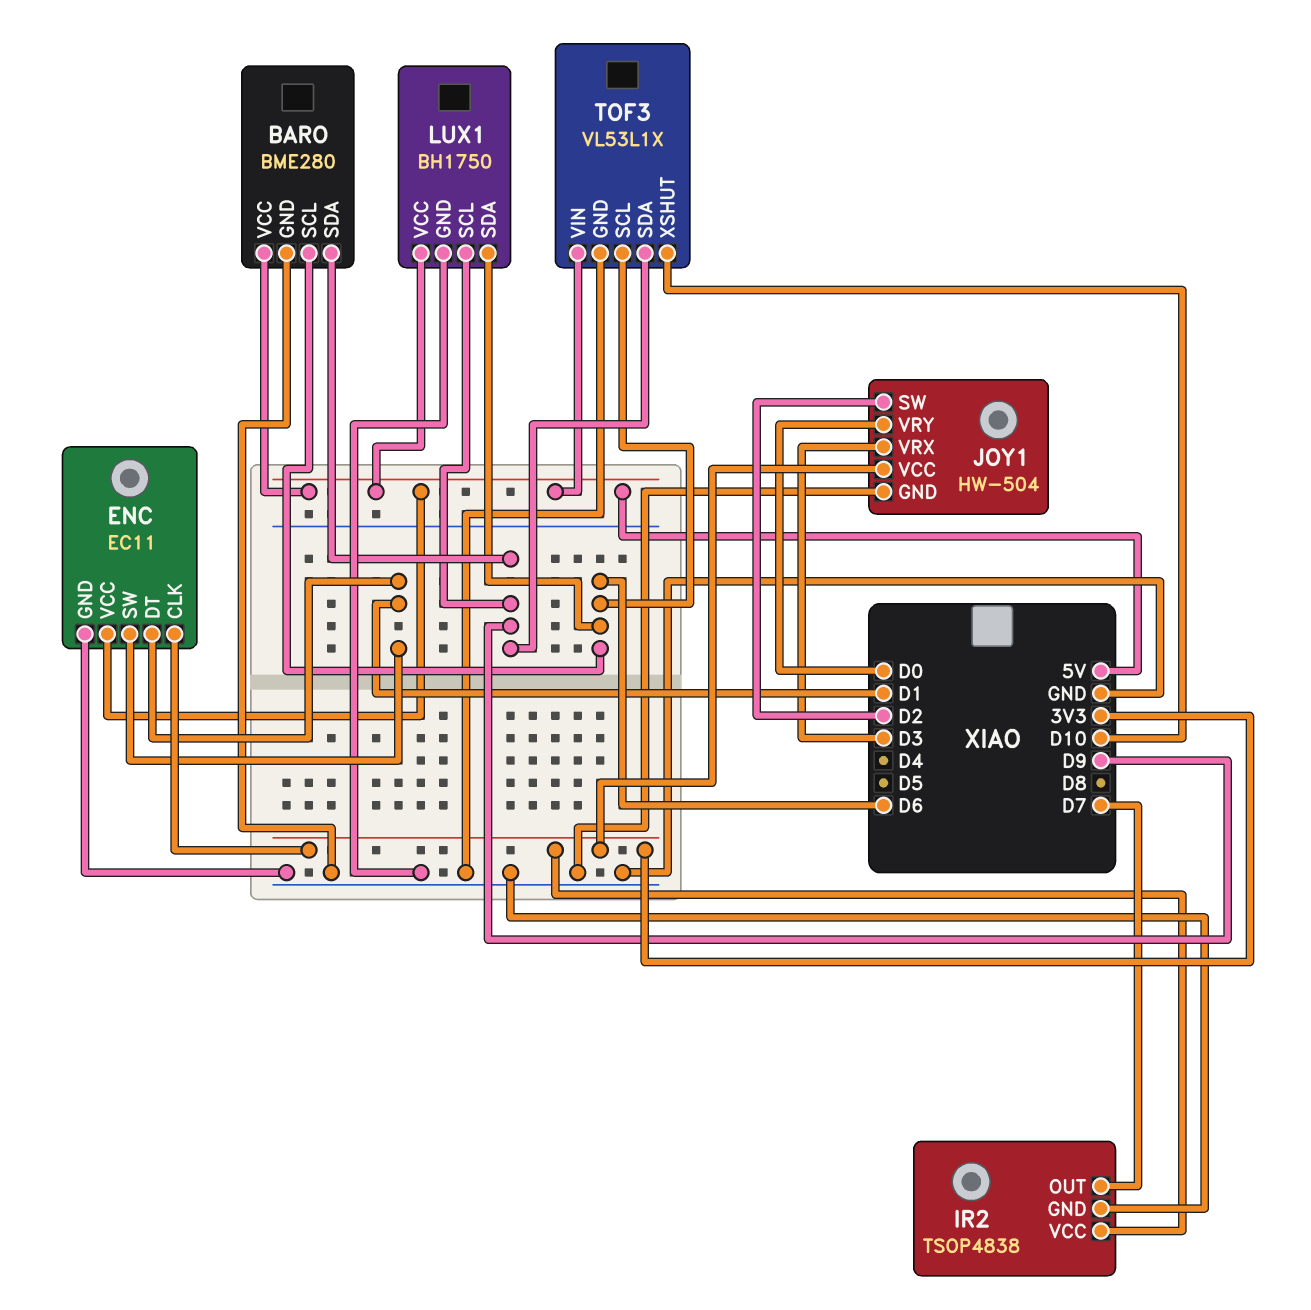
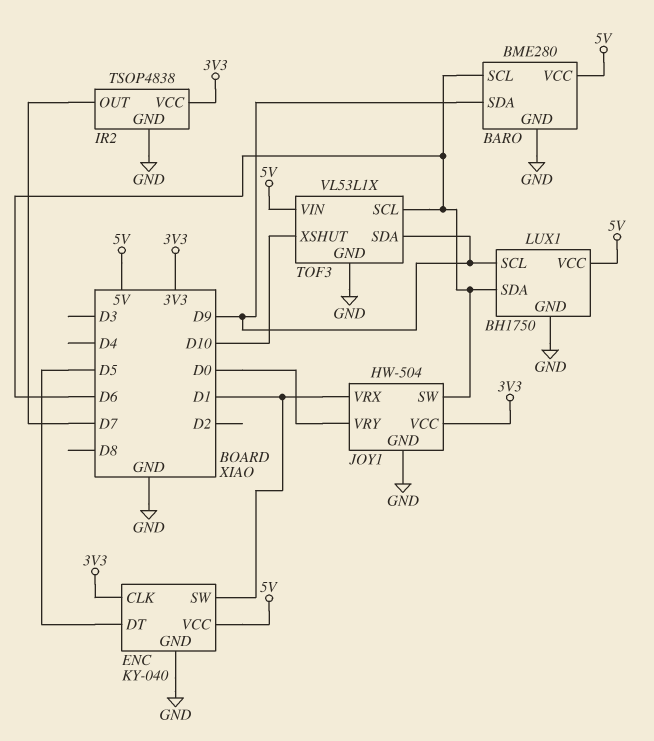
ENC: EC11 -> KY-040
ENC pin DT: D1 -> D5
JOY1 pin SW: D2 -> D6
JOY1 pin VRX: D3 -> D1

